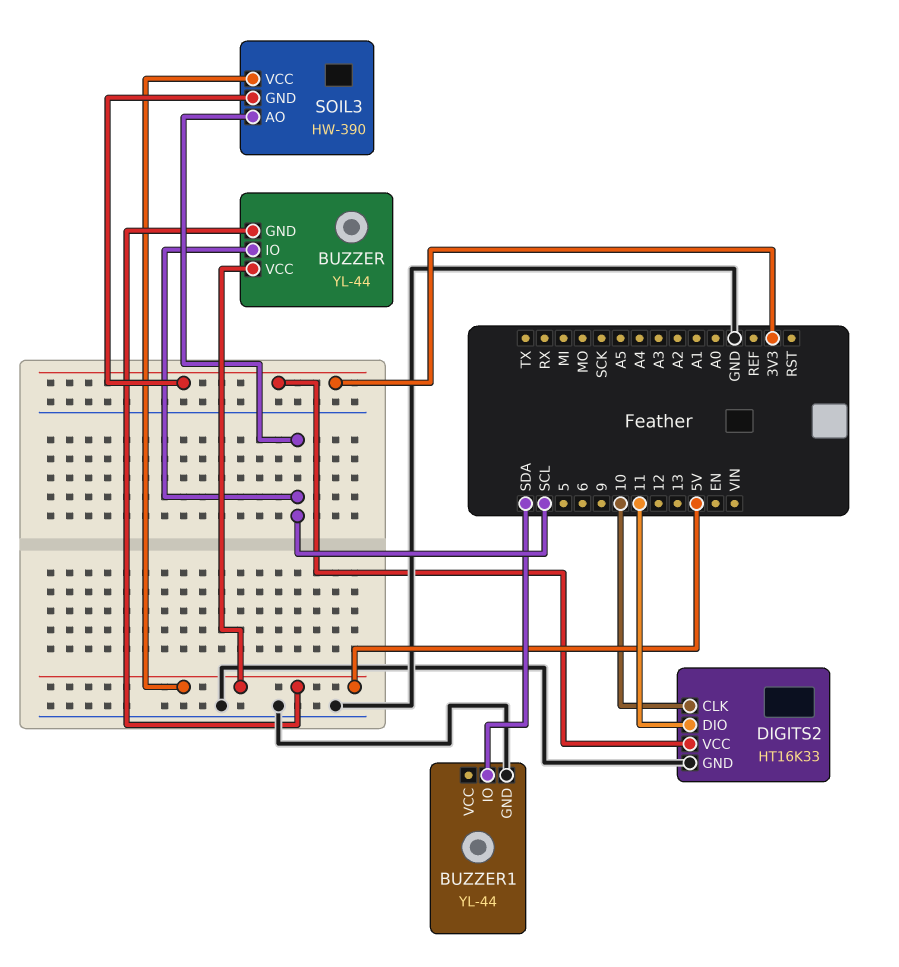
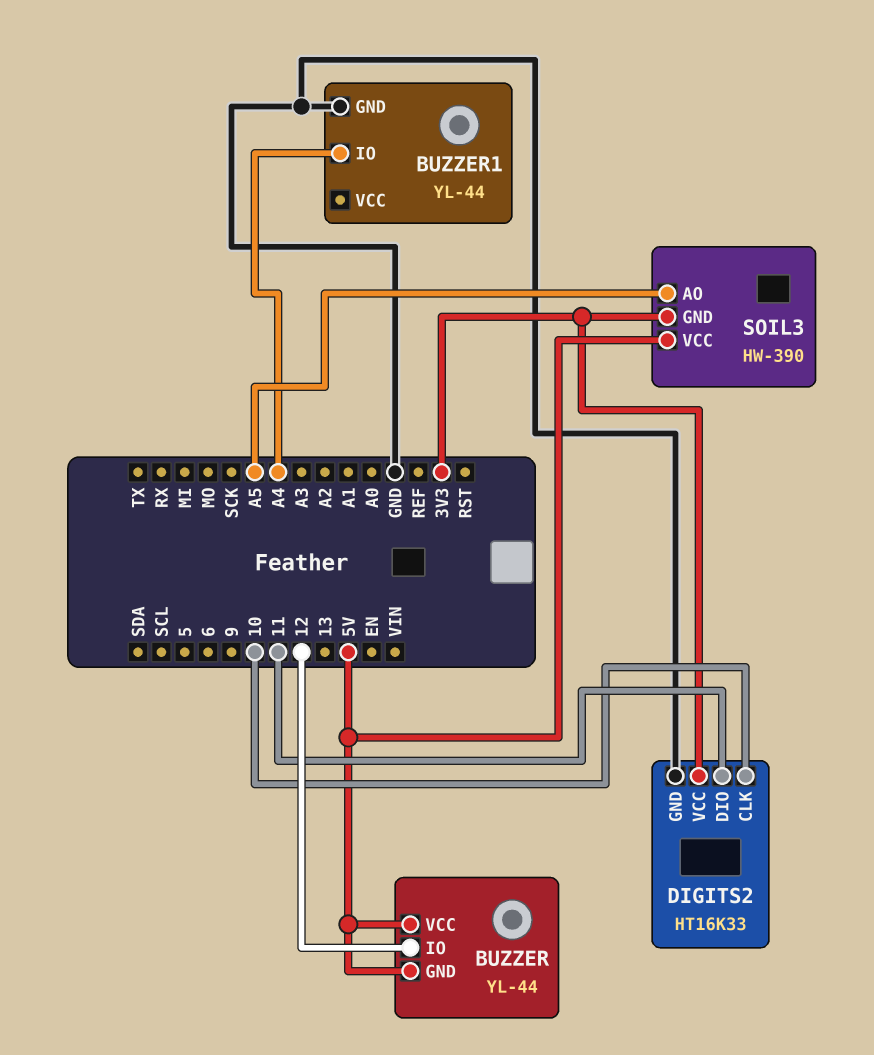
BUZZER pin IO: SCL -> 12
BUZZER1 pin IO: SDA -> A4
SOIL3 pin AO: SCL -> A5

